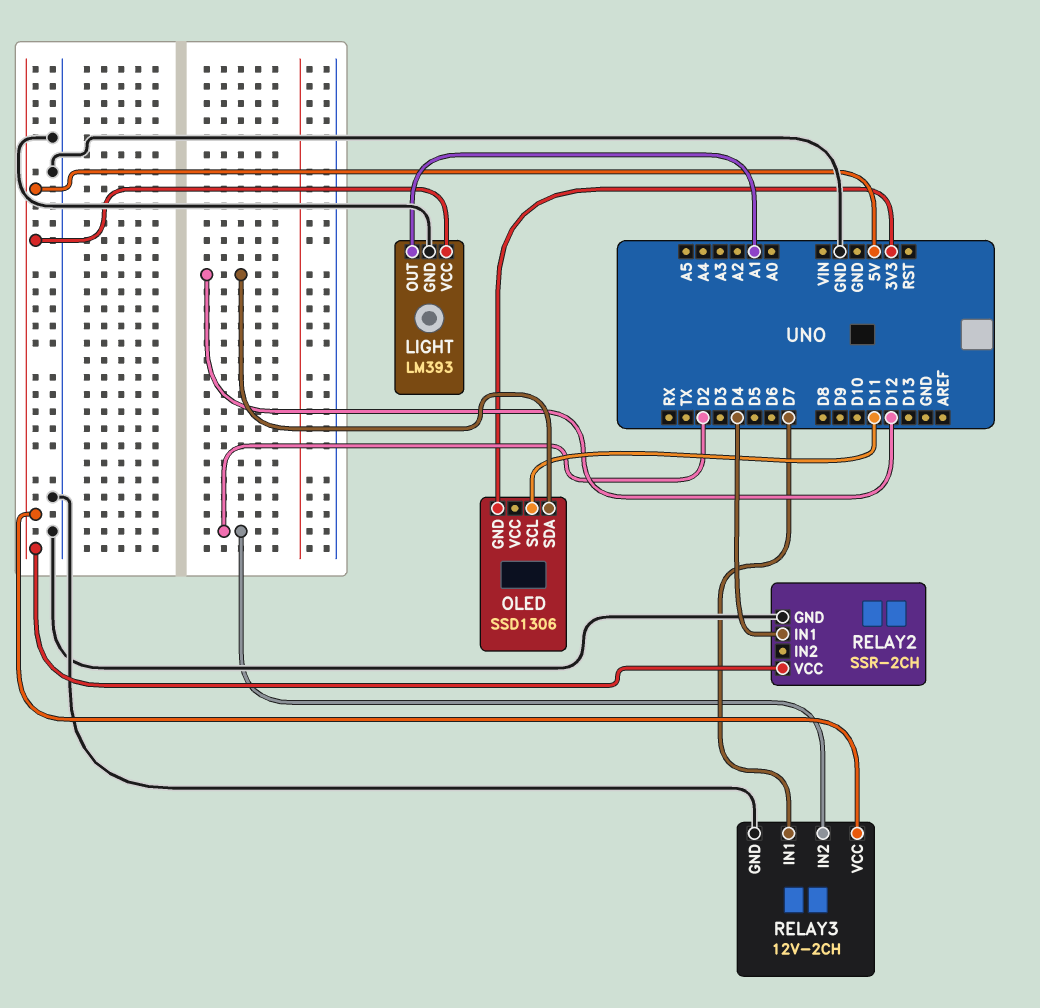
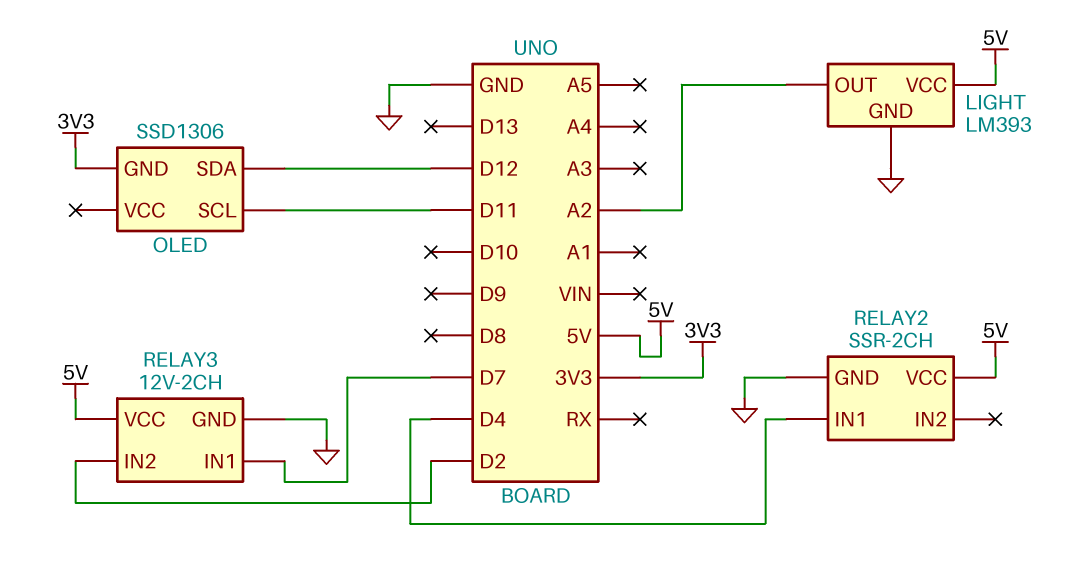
LIGHT pin OUT: A1 -> A2

